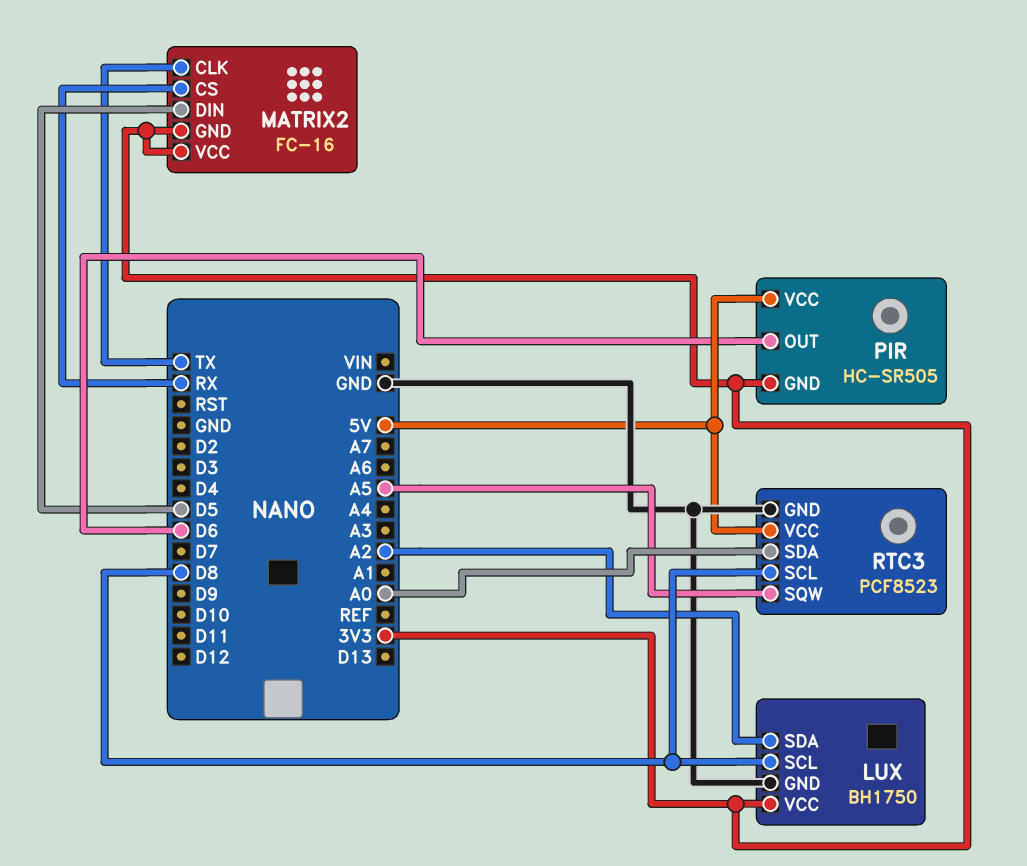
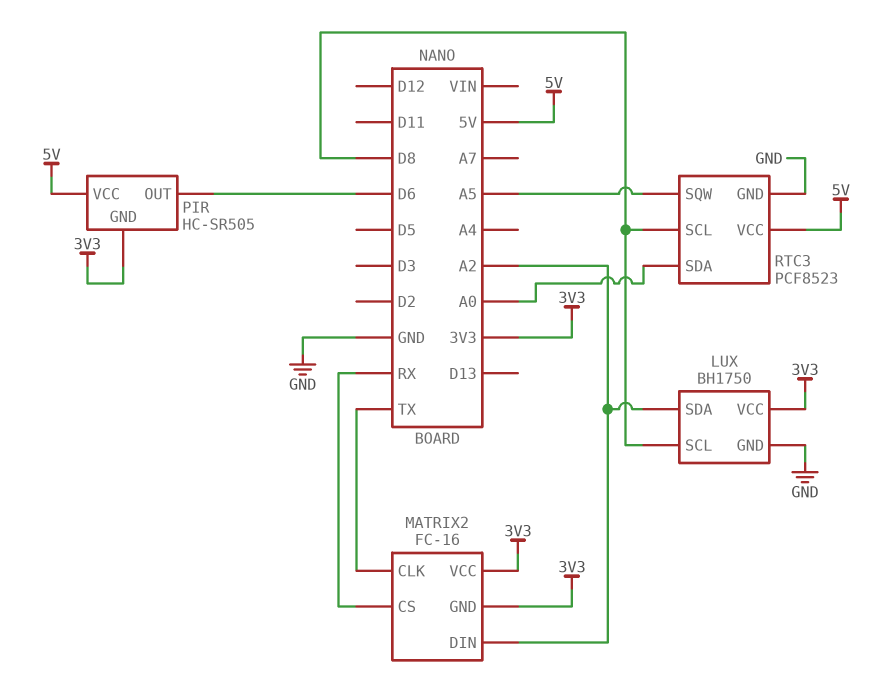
MATRIX2 pin DIN: D5 -> A2

